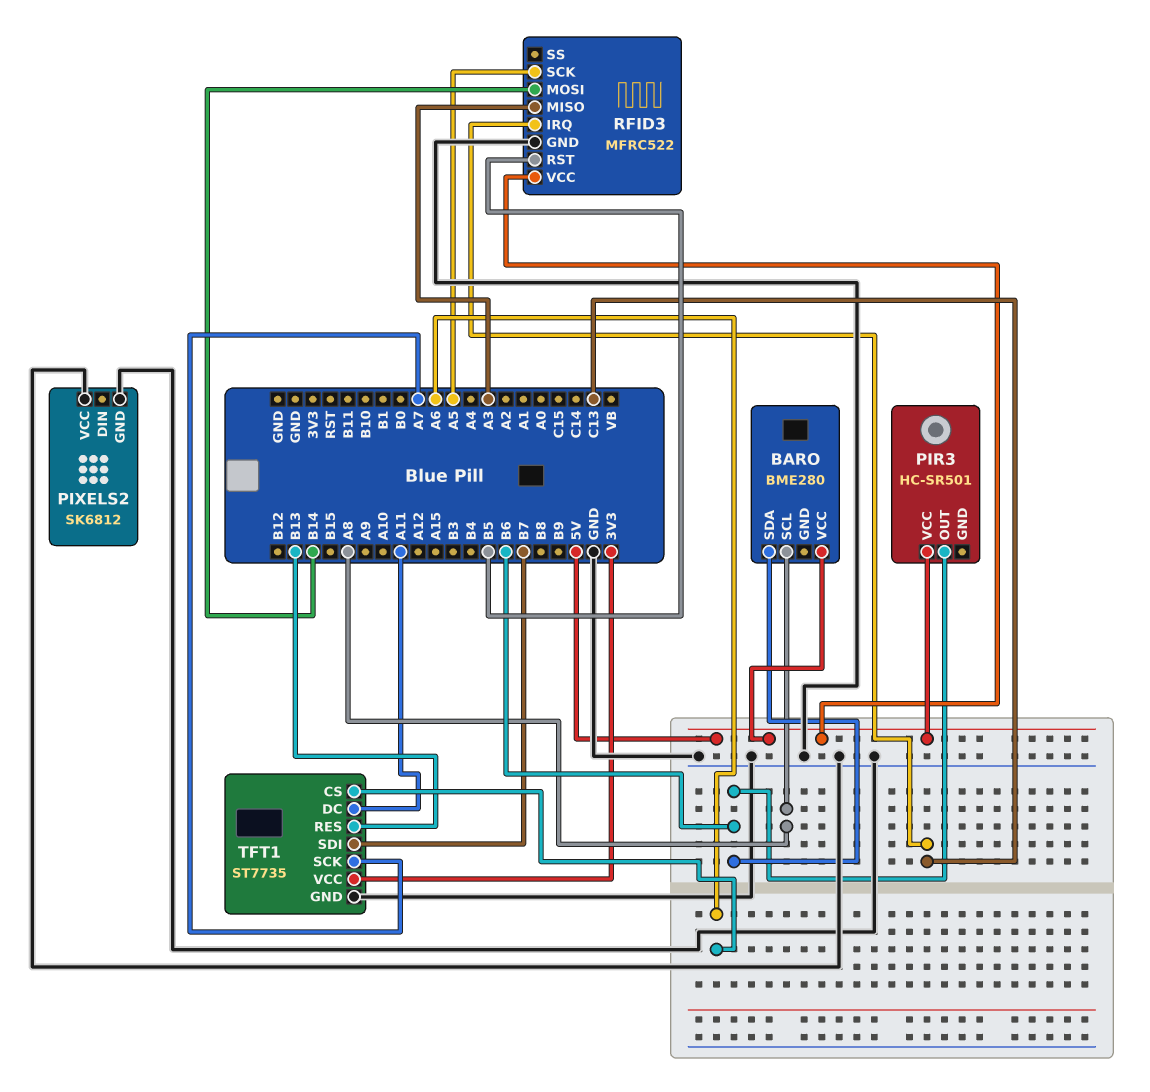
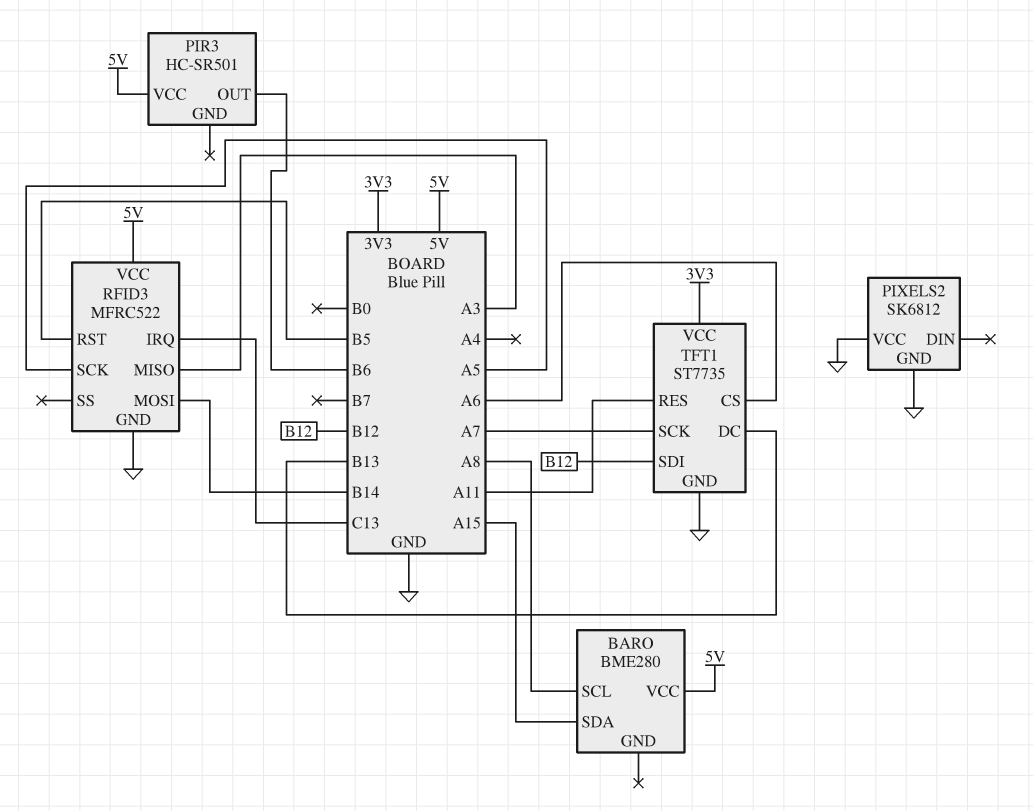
BARO pin SDA: B6 -> A15
TFT1 pin DC: A11 -> B13
TFT1 pin RES: B13 -> A11
TFT1 pin SDI: B7 -> B12

